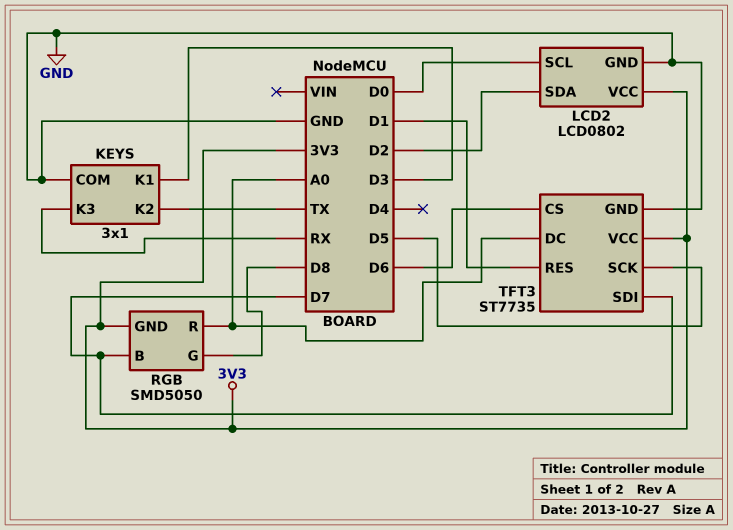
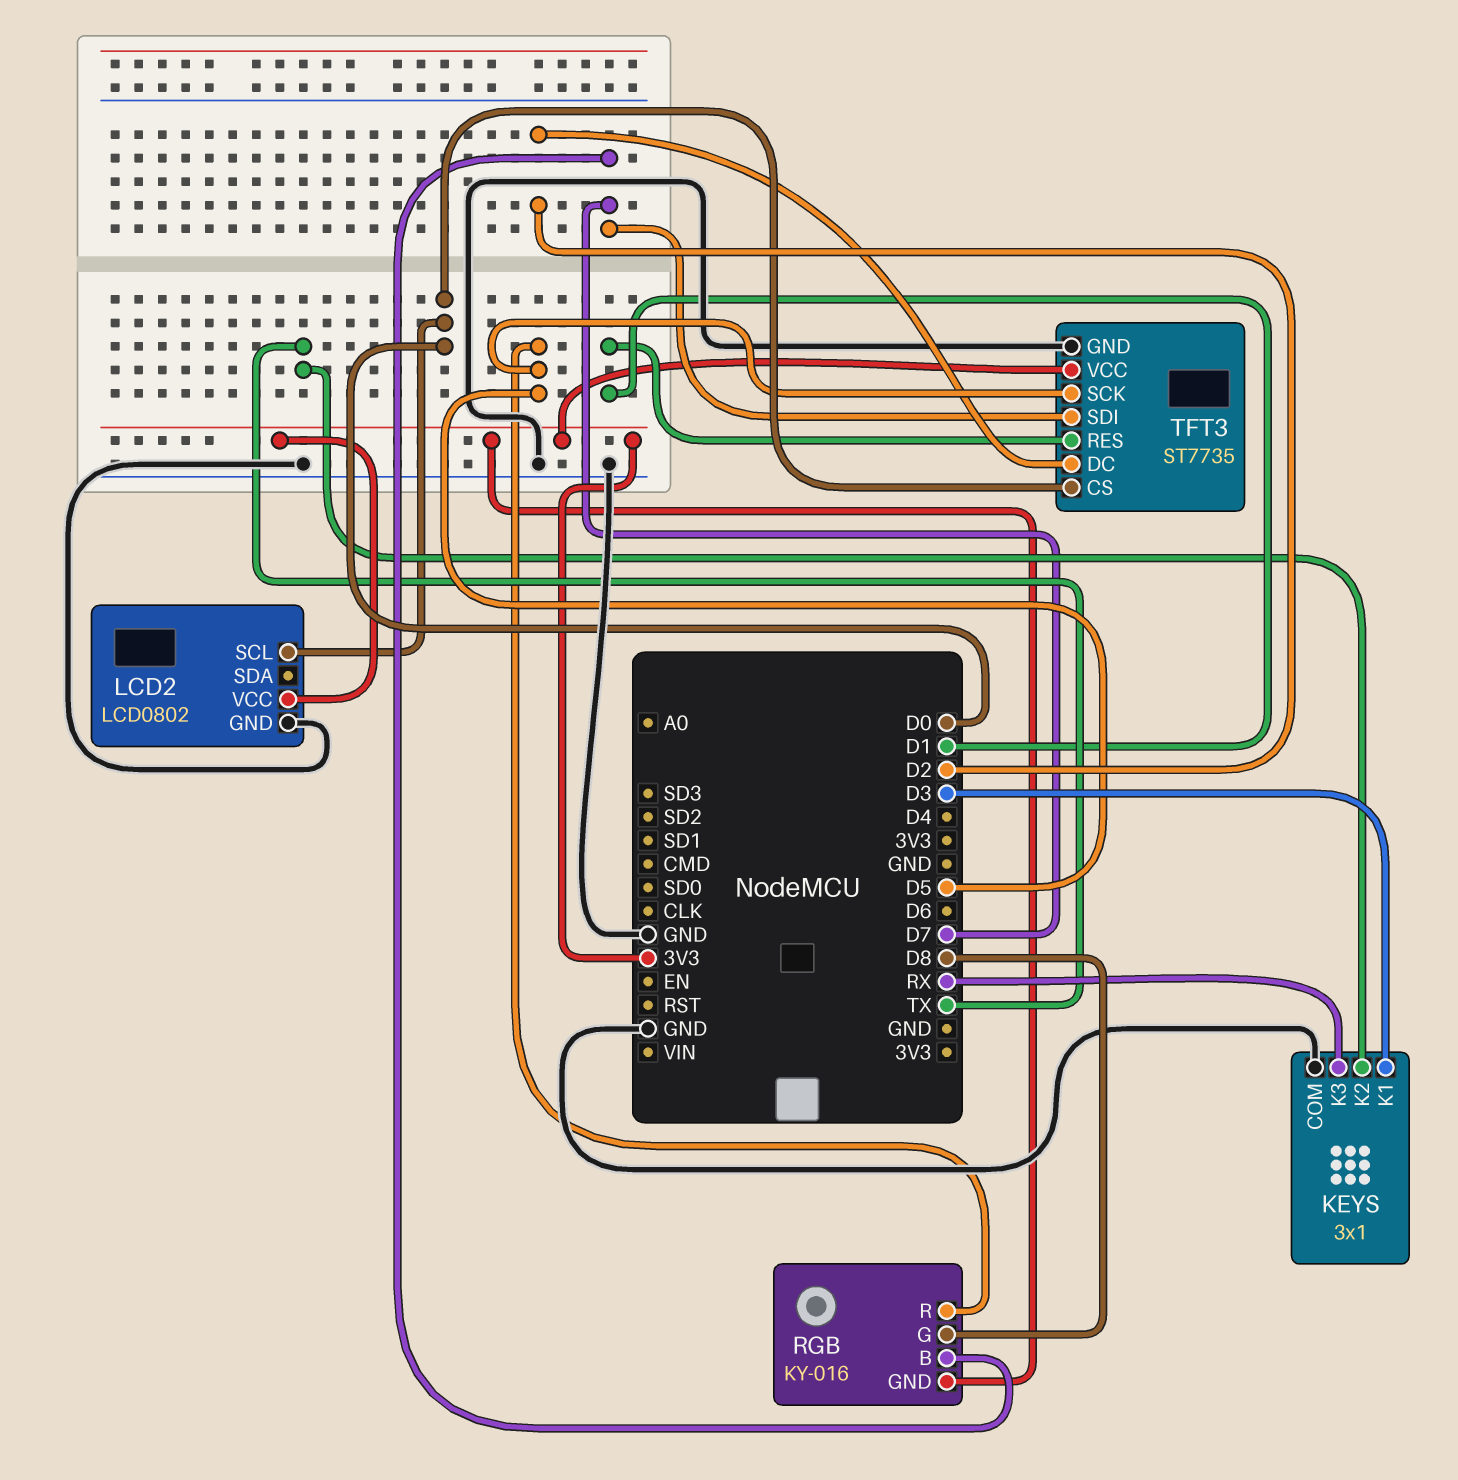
LCD2 pin SDA: D2 -> none
RGB: SMD5050 -> KY-016
RGB pin R: A0 -> D5
TFT3 pin CS: D6 -> D0
TFT3 pin DC: A0 -> D2

